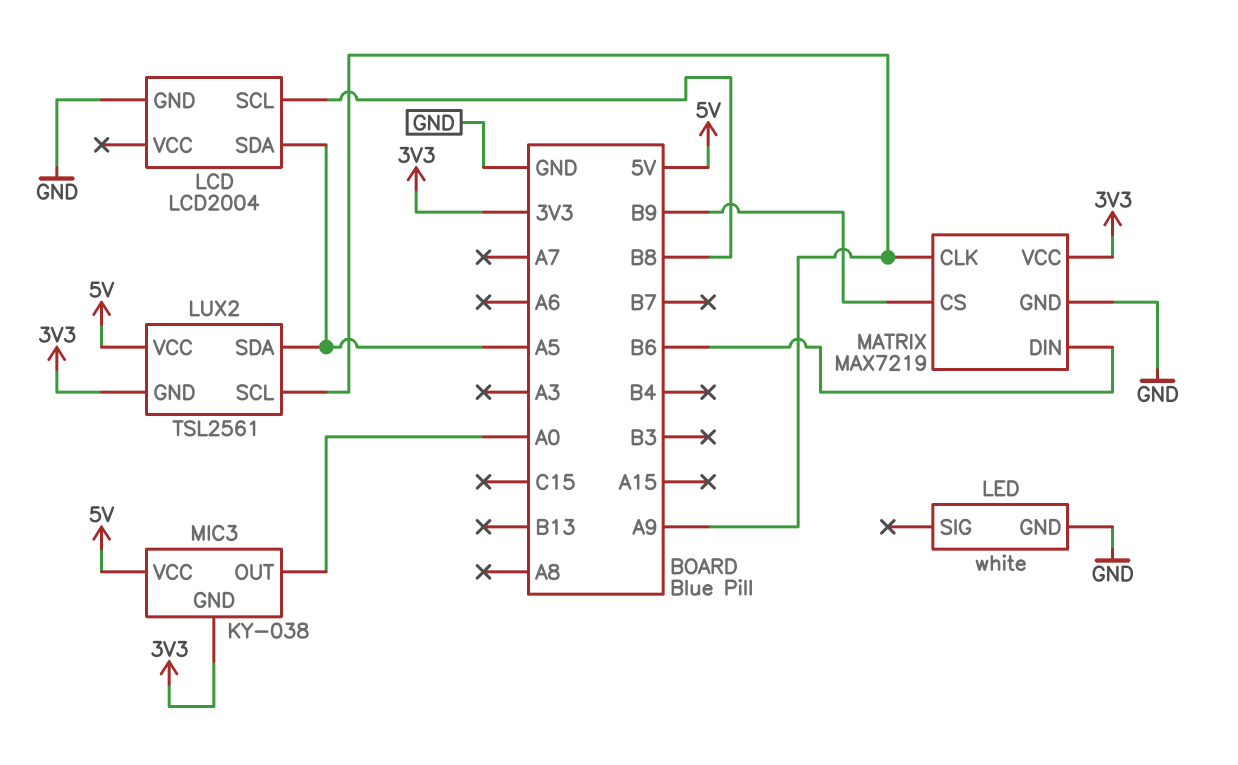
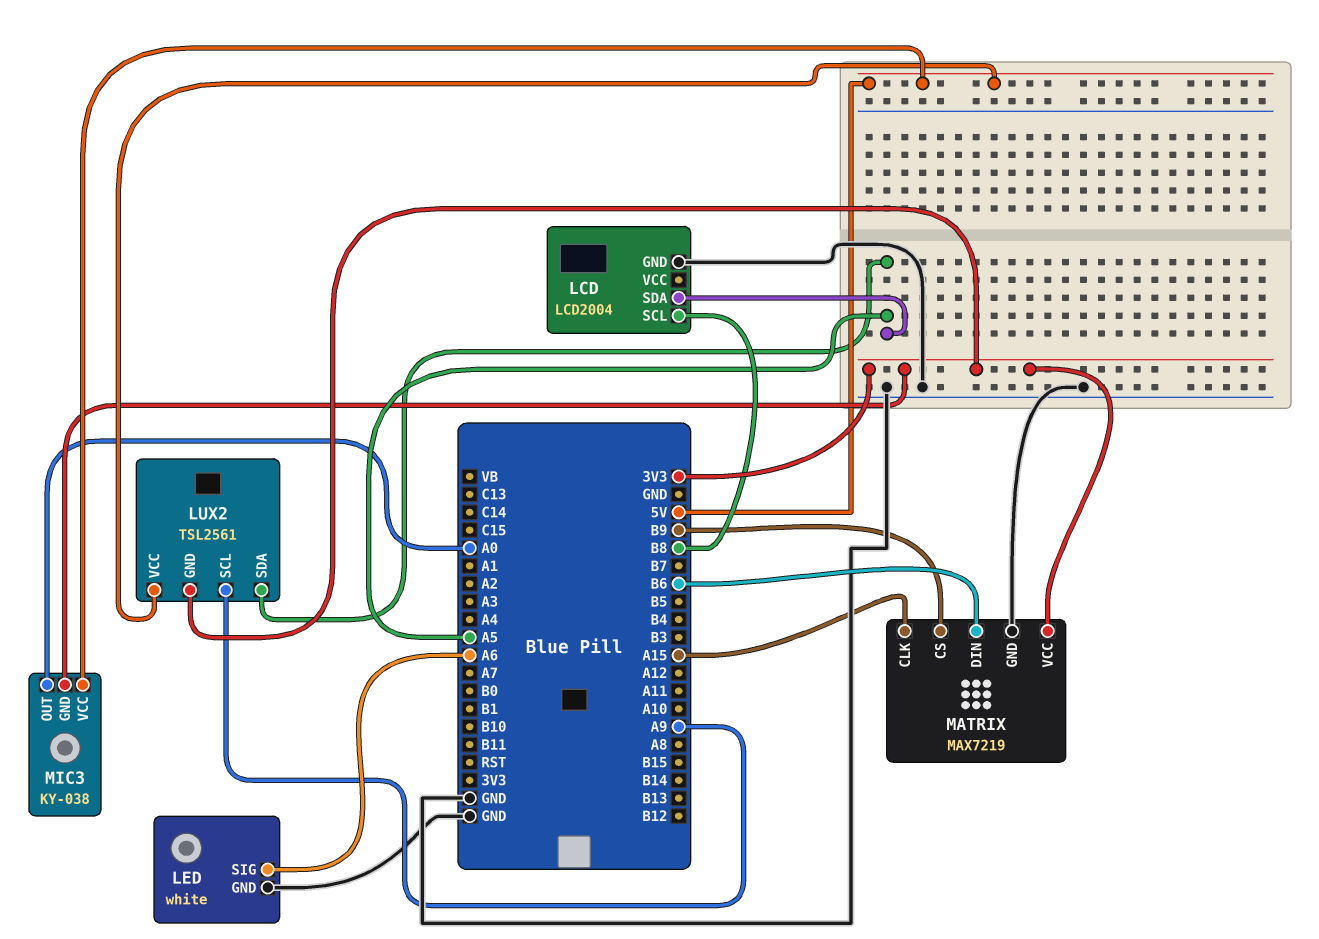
LED pin SIG: none -> A6
MATRIX pin CLK: A9 -> A15

